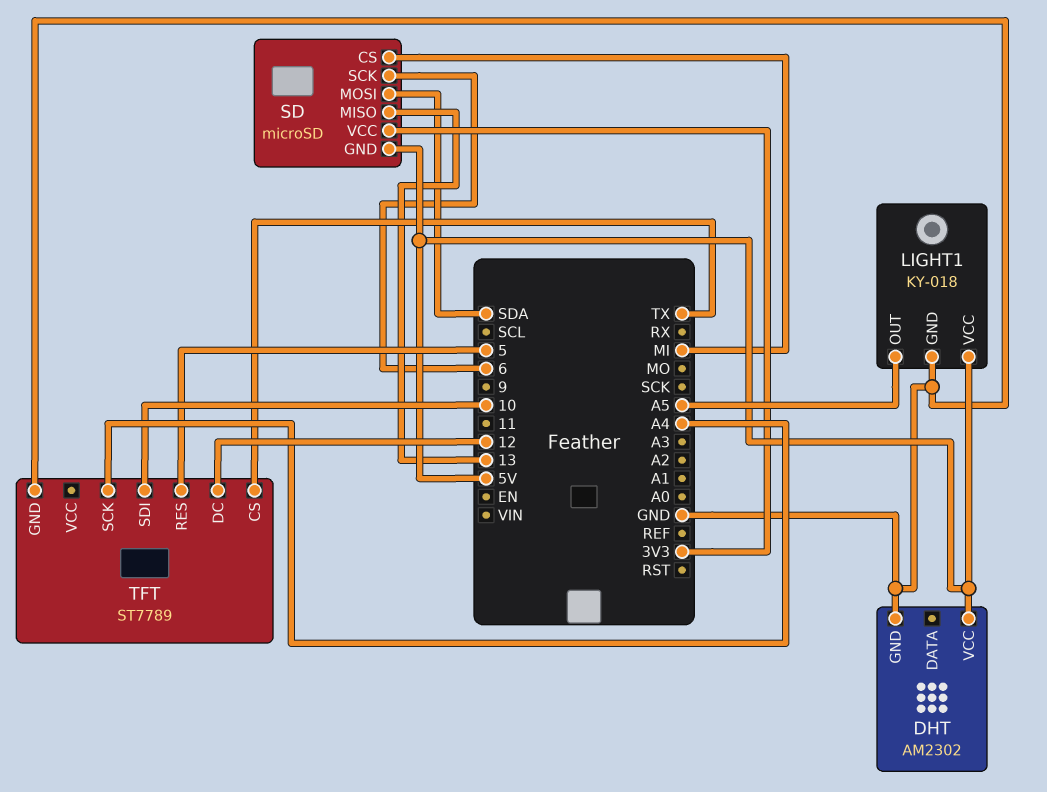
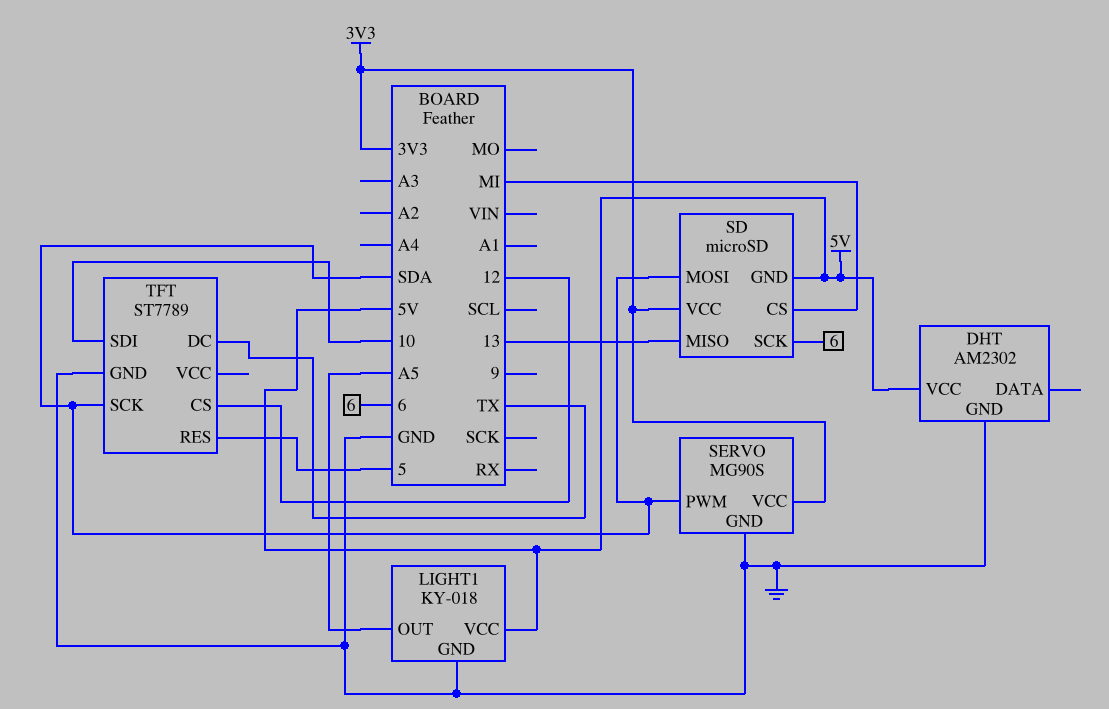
SERVO: none -> MG90S
SERVO pin GND: none -> GND
SERVO pin PWM: none -> SDA
SERVO pin VCC: none -> 3V3
TFT pin CS: TX -> 12
TFT pin DC: 12 -> TX
TFT pin SCK: A4 -> SDA

